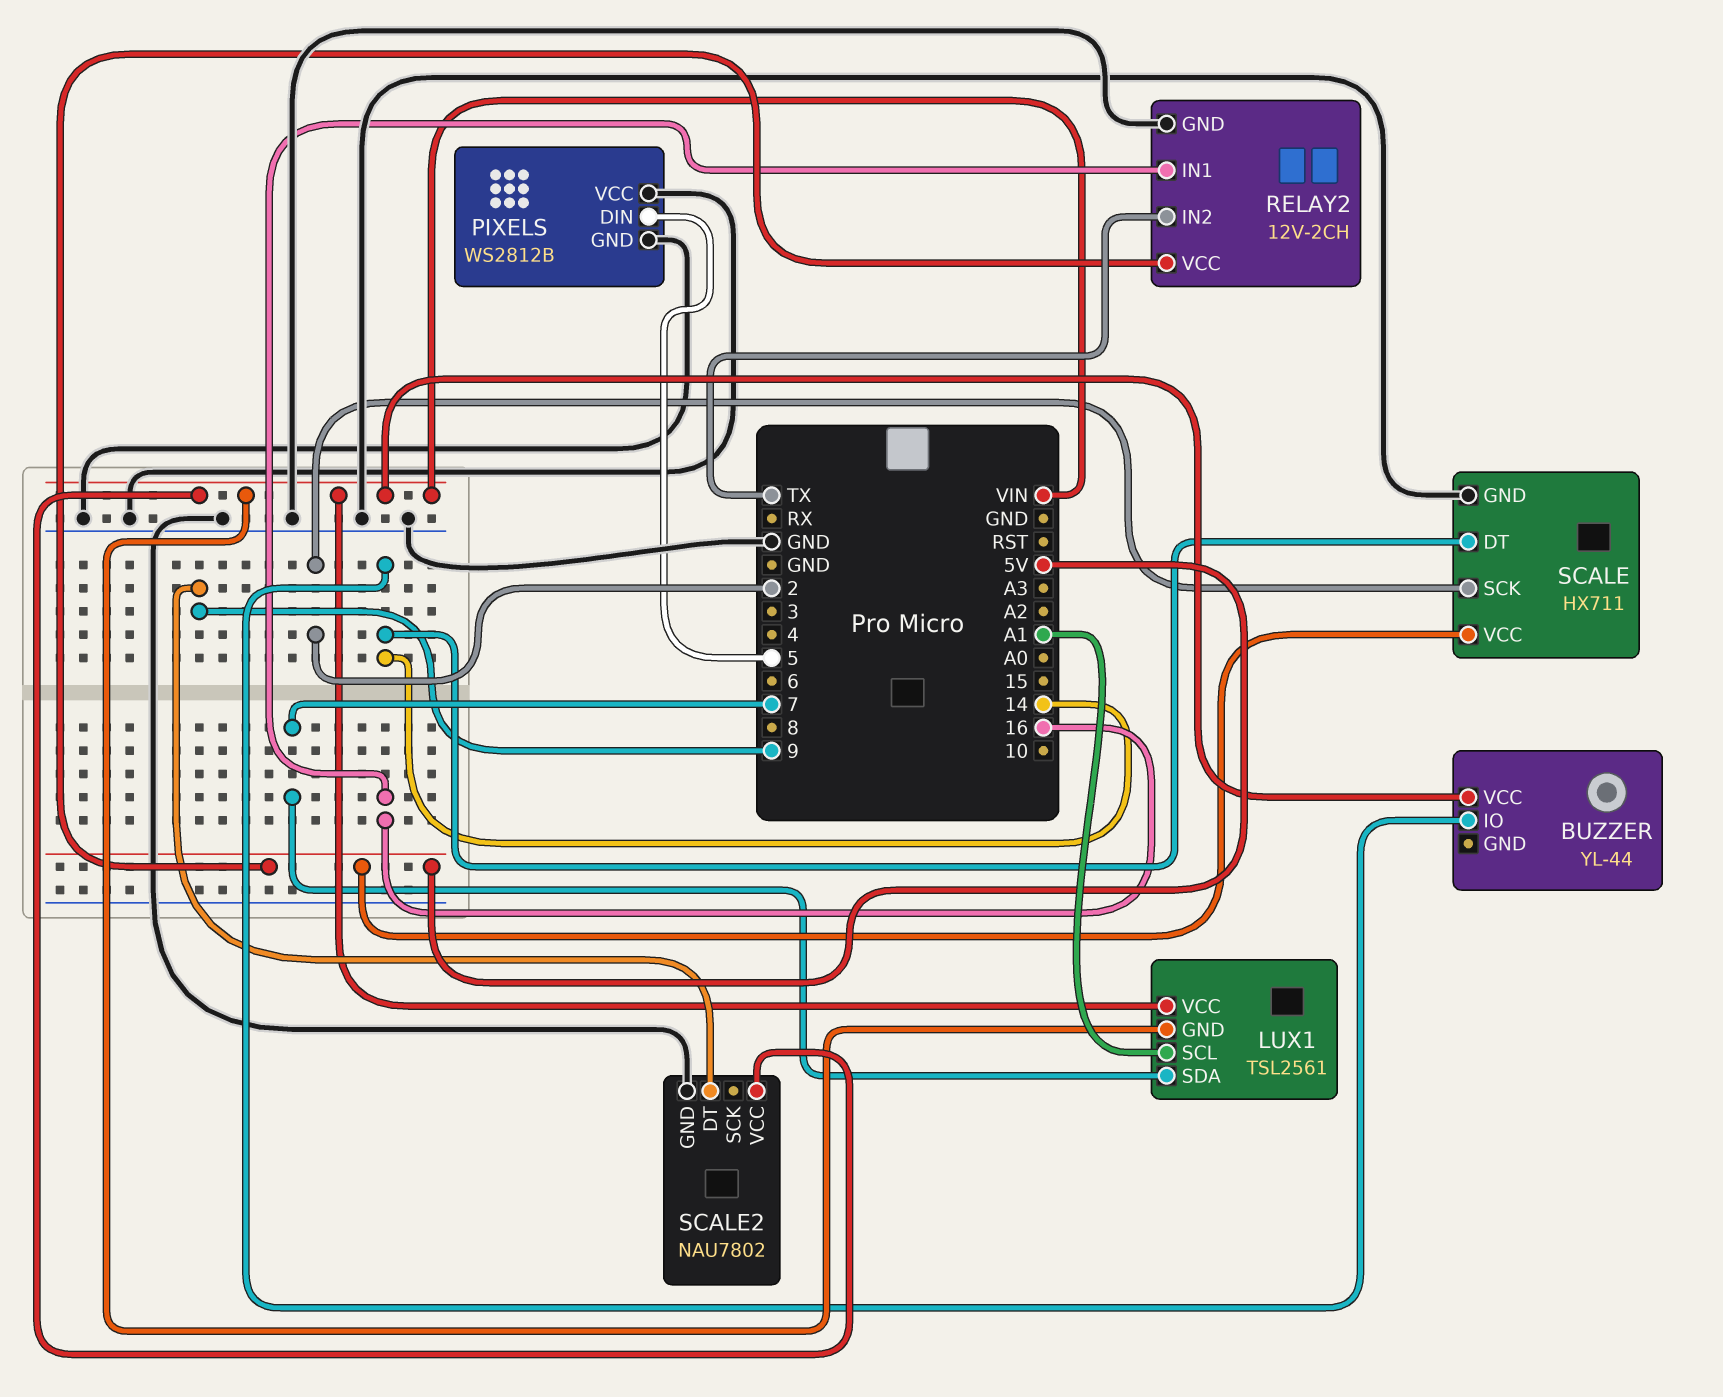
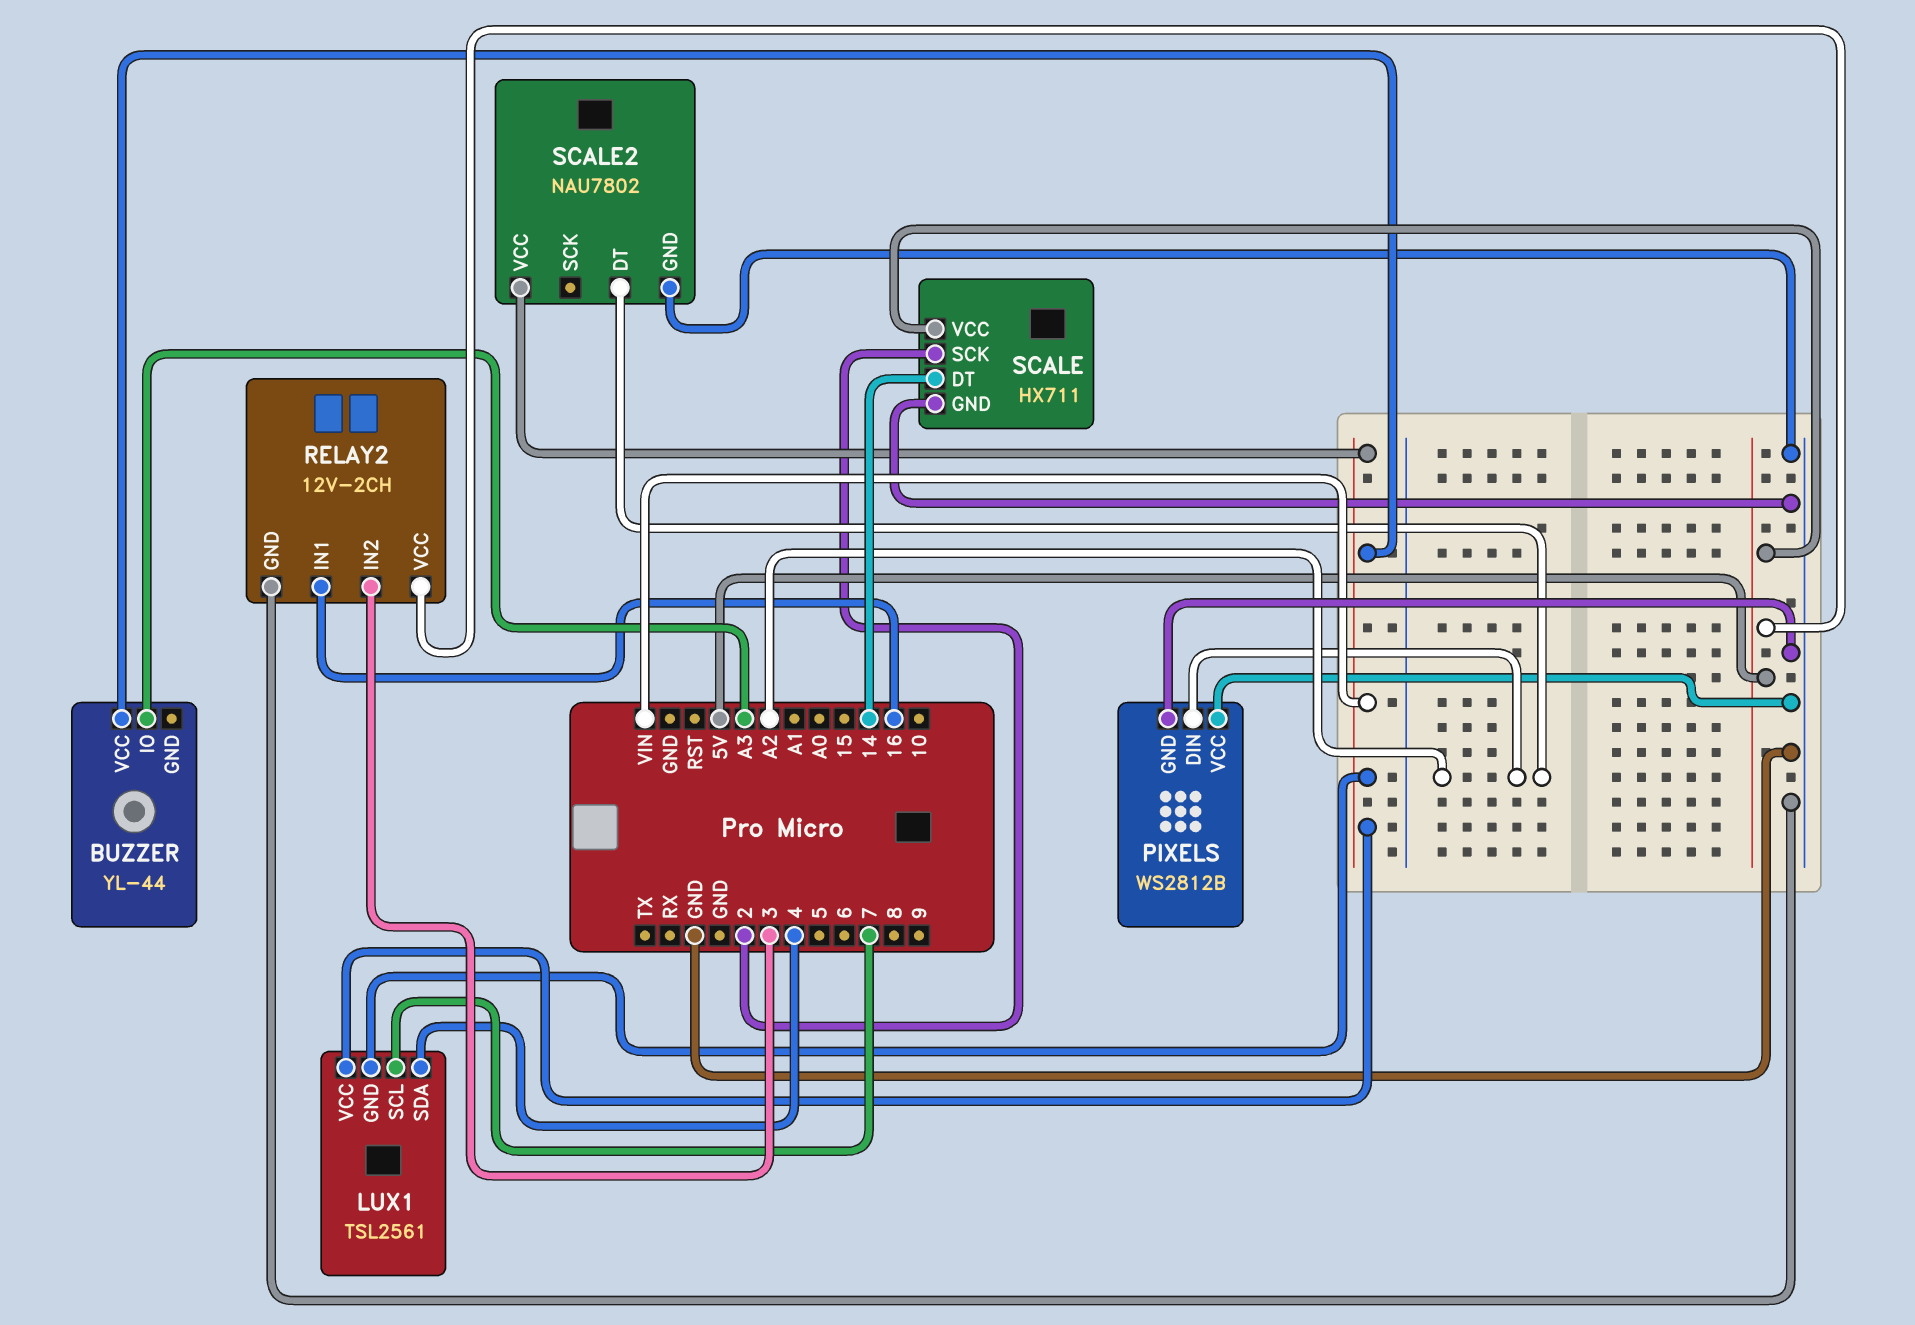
BUZZER pin IO: 14 -> A3
LUX1 pin SCL: A1 -> 7
LUX1 pin SDA: 7 -> 4
PIXELS pin DIN: 5 -> A2
RELAY2 pin IN2: TX -> 3
SCALE2 pin DT: 9 -> A2

